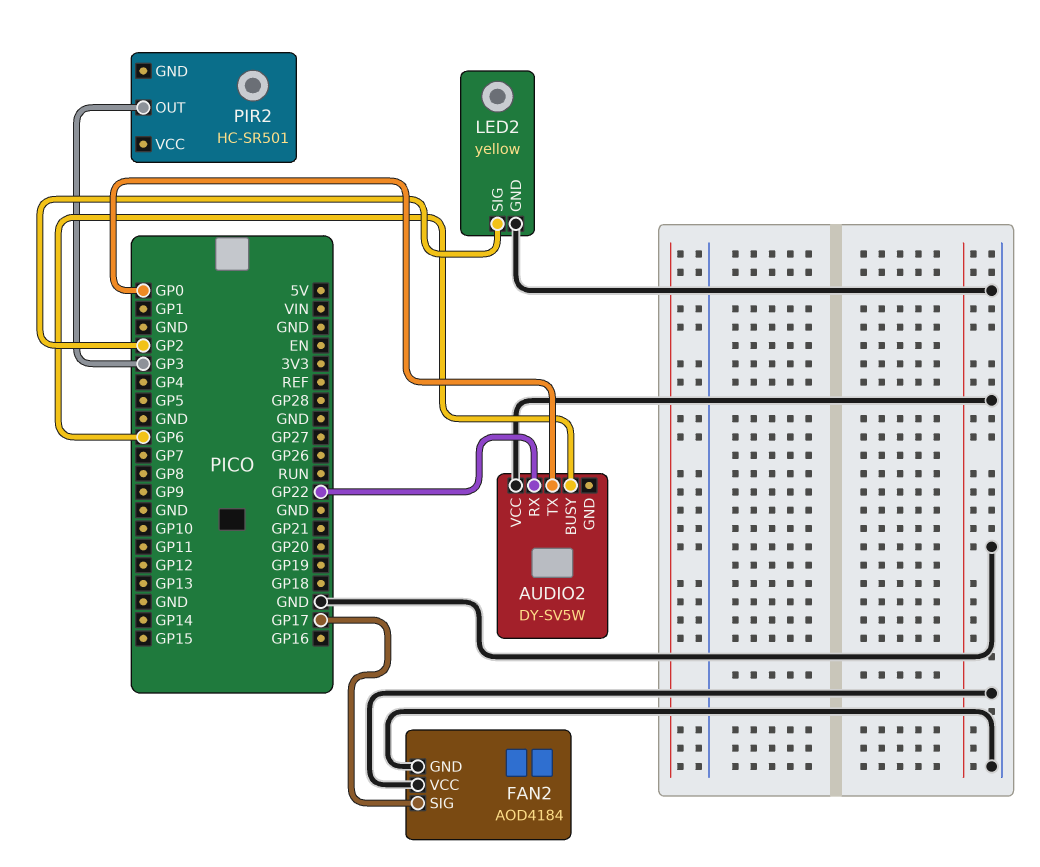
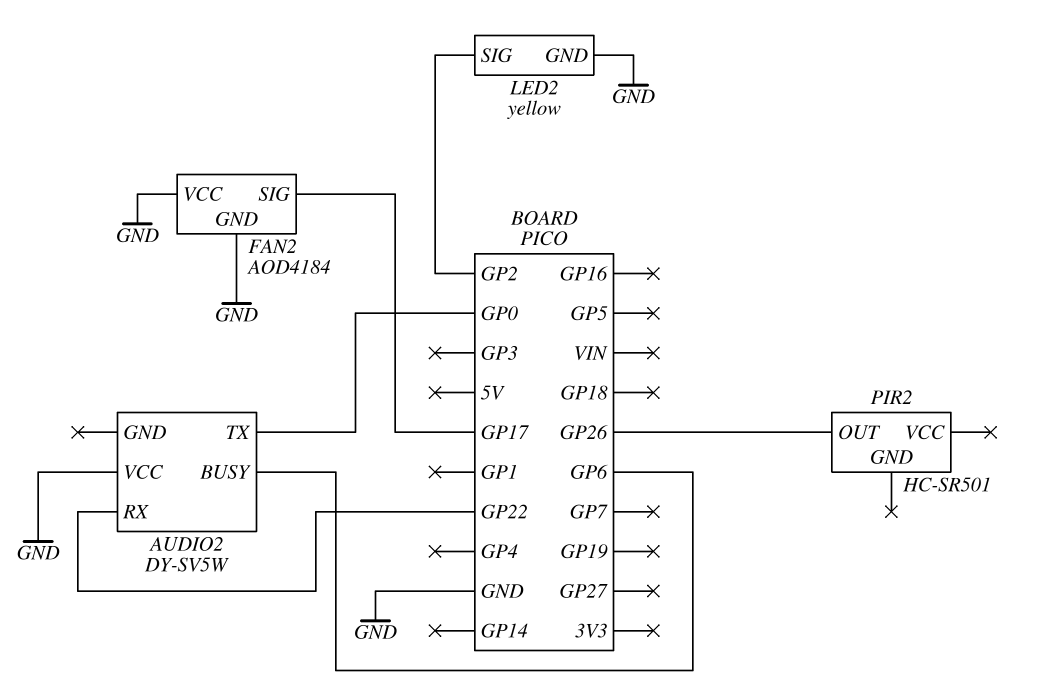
PIR2 pin OUT: GP3 -> GP26

